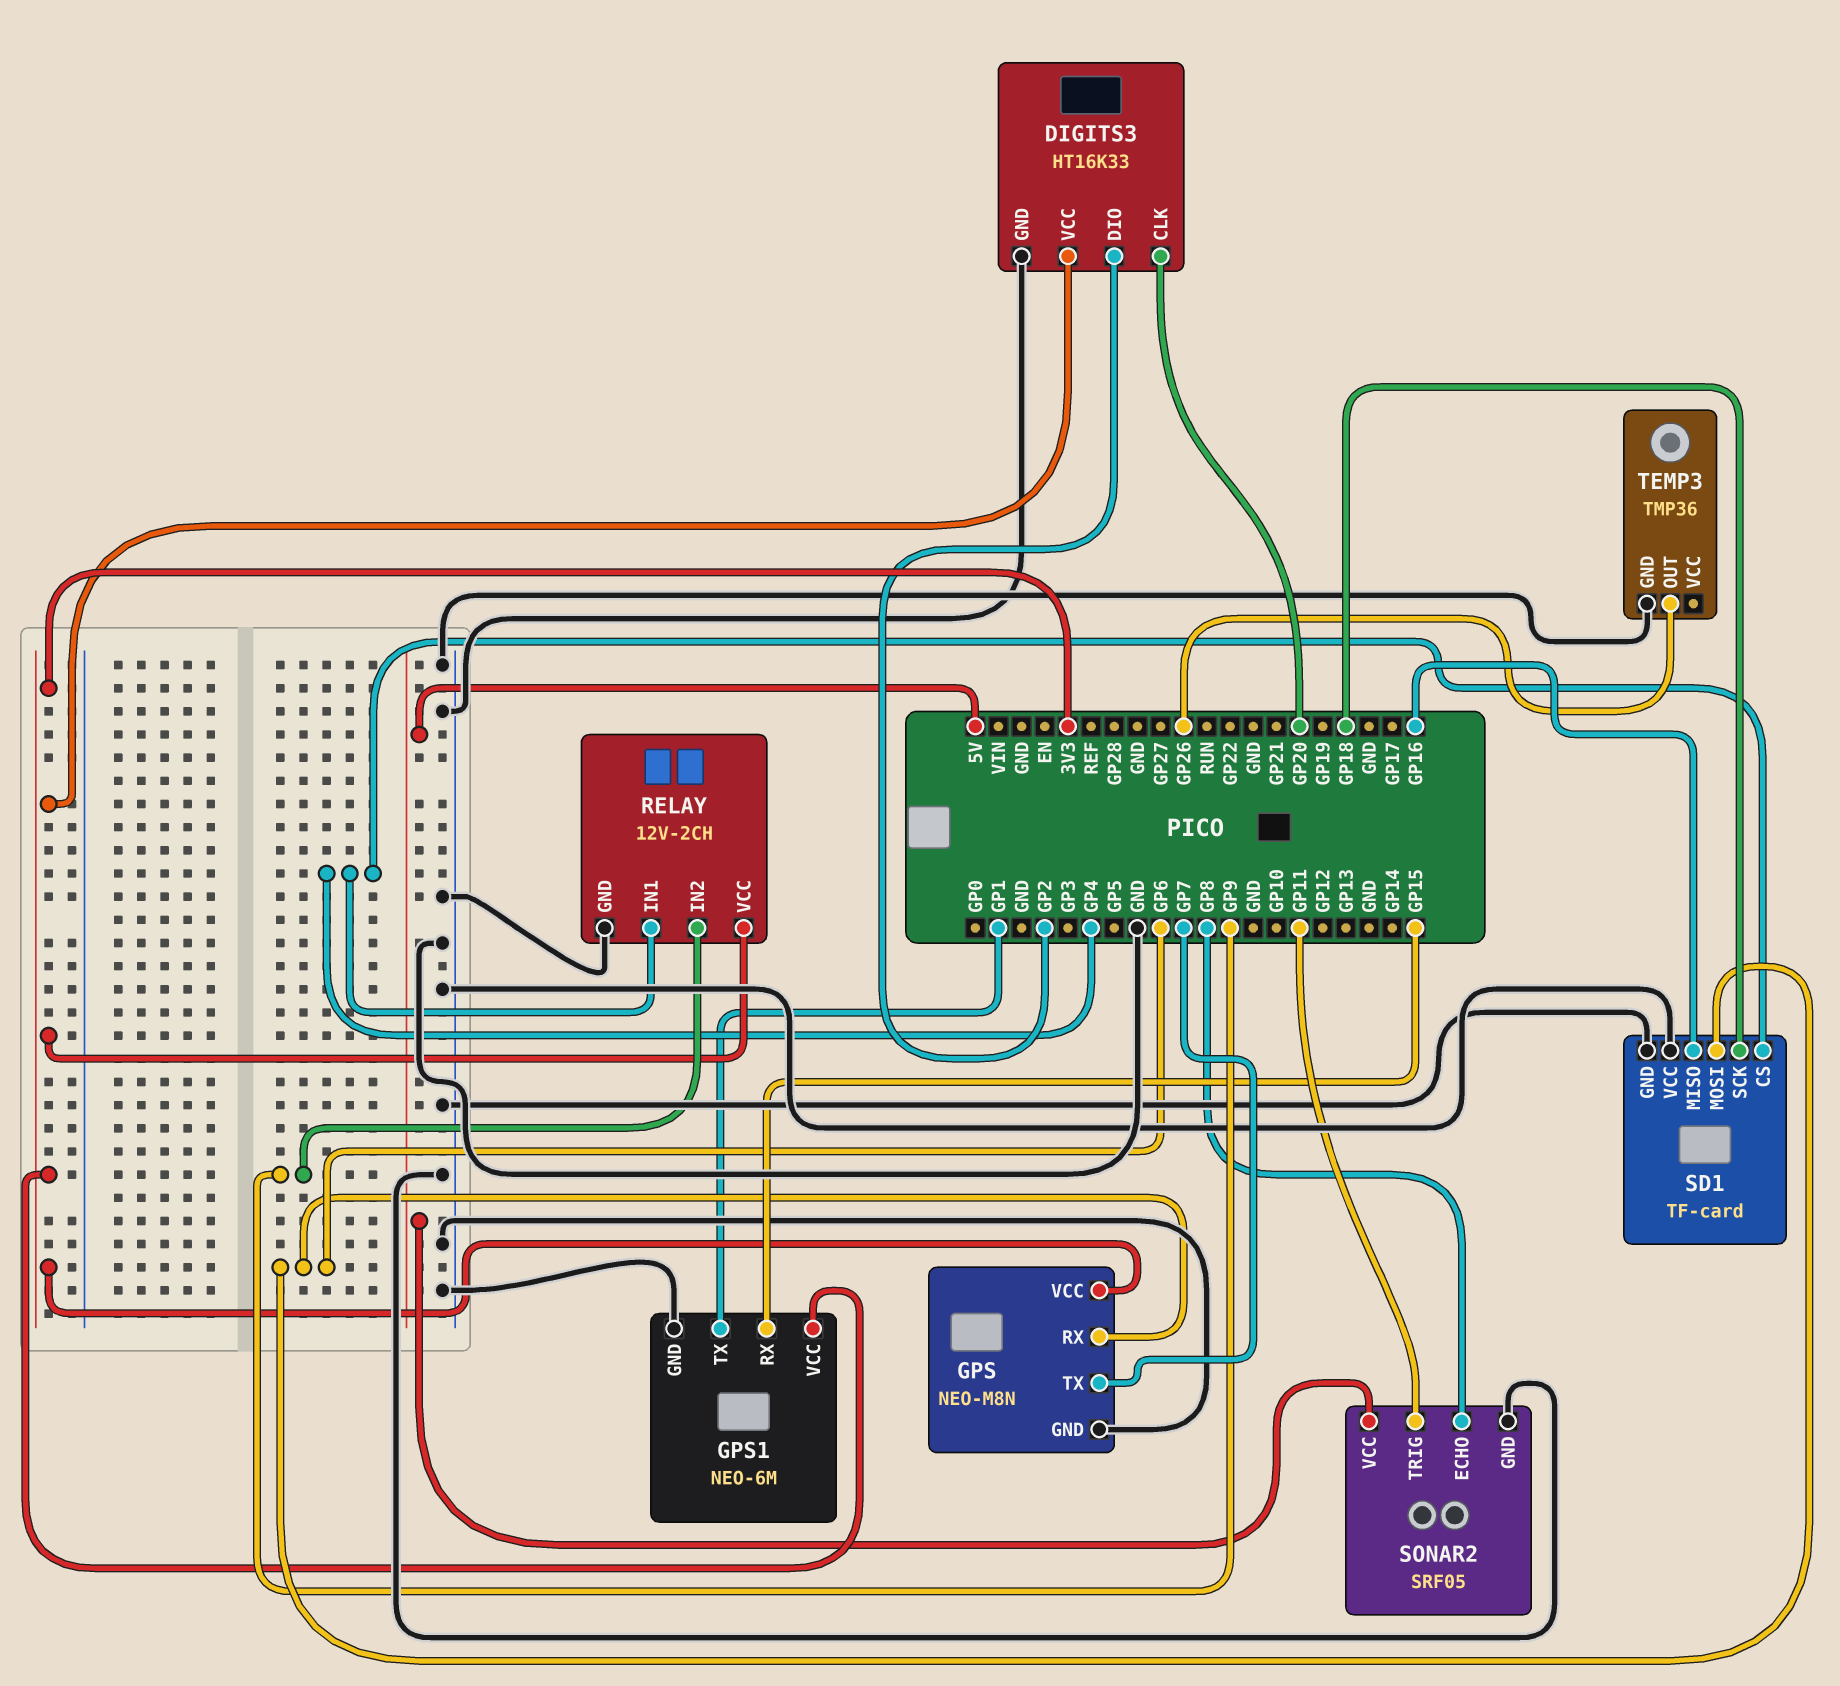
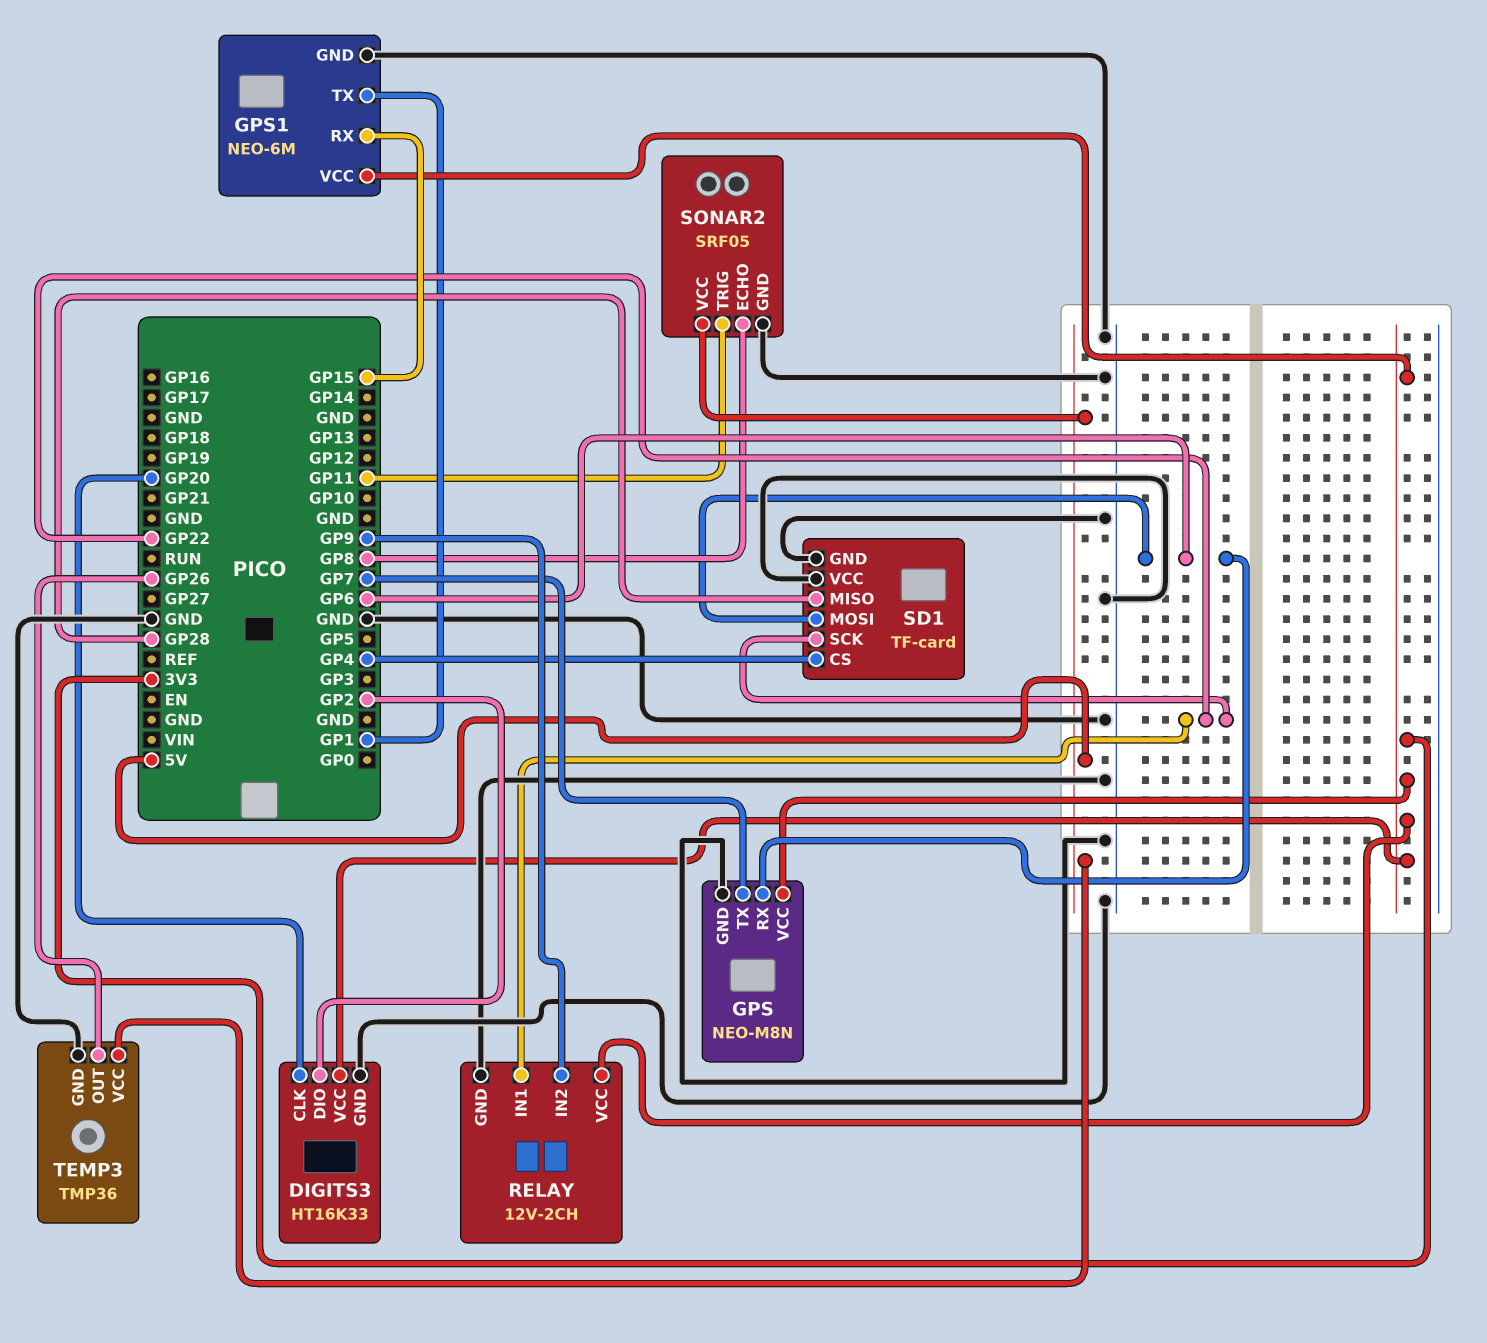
RELAY pin IN1: GP4 -> GP22
SD1 pin MISO: GP16 -> GP28
SD1 pin SCK: GP18 -> GP22
TEMP3 pin VCC: none -> 5V

